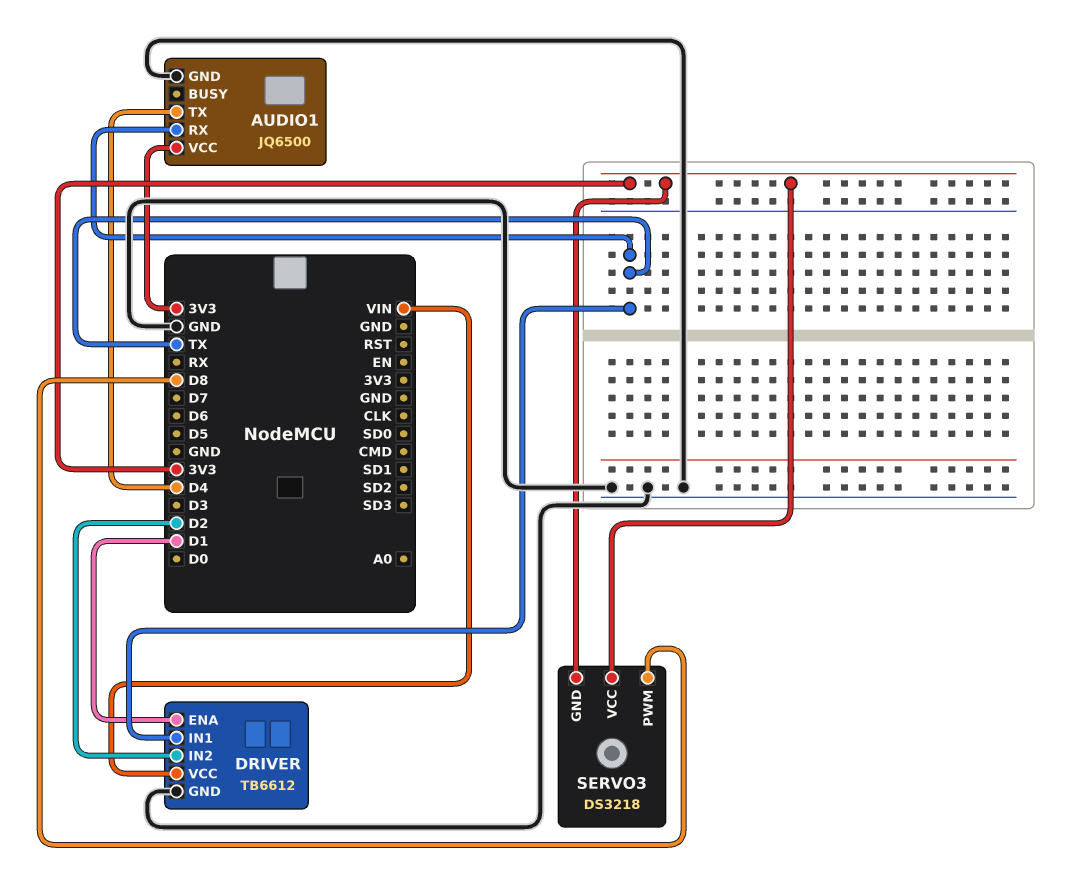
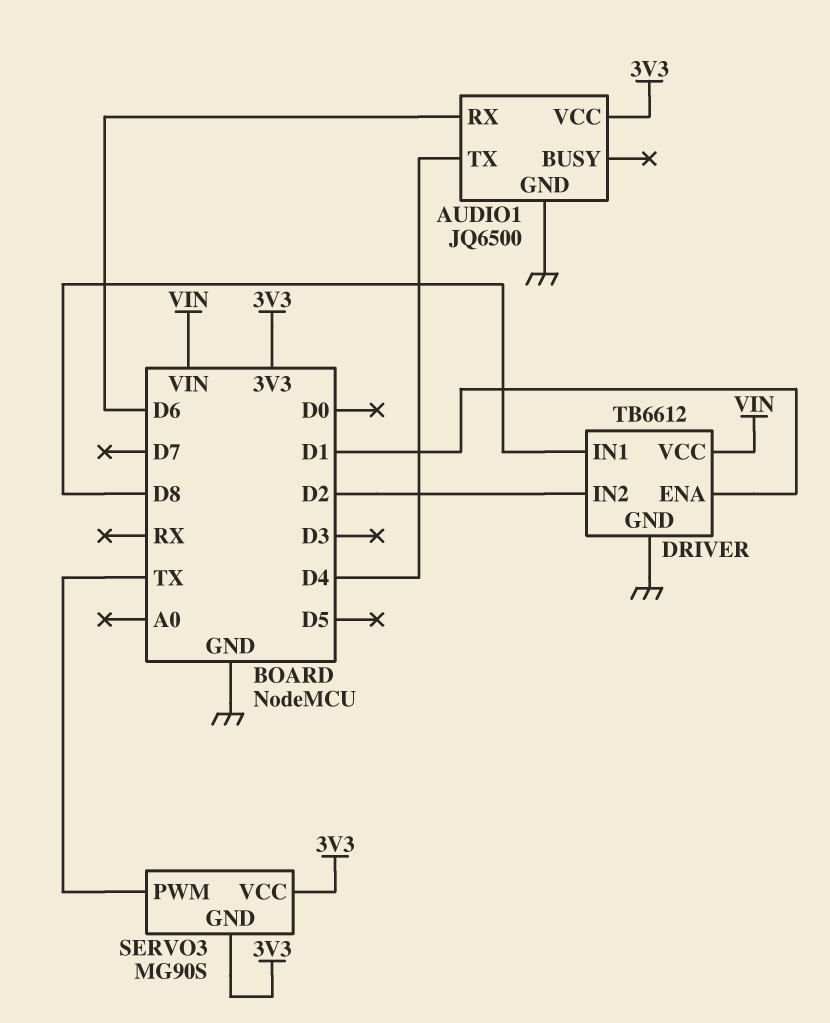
AUDIO1 pin RX: TX -> D6
DRIVER pin IN1: TX -> D8
SERVO3: DS3218 -> MG90S
SERVO3 pin PWM: D8 -> TX

